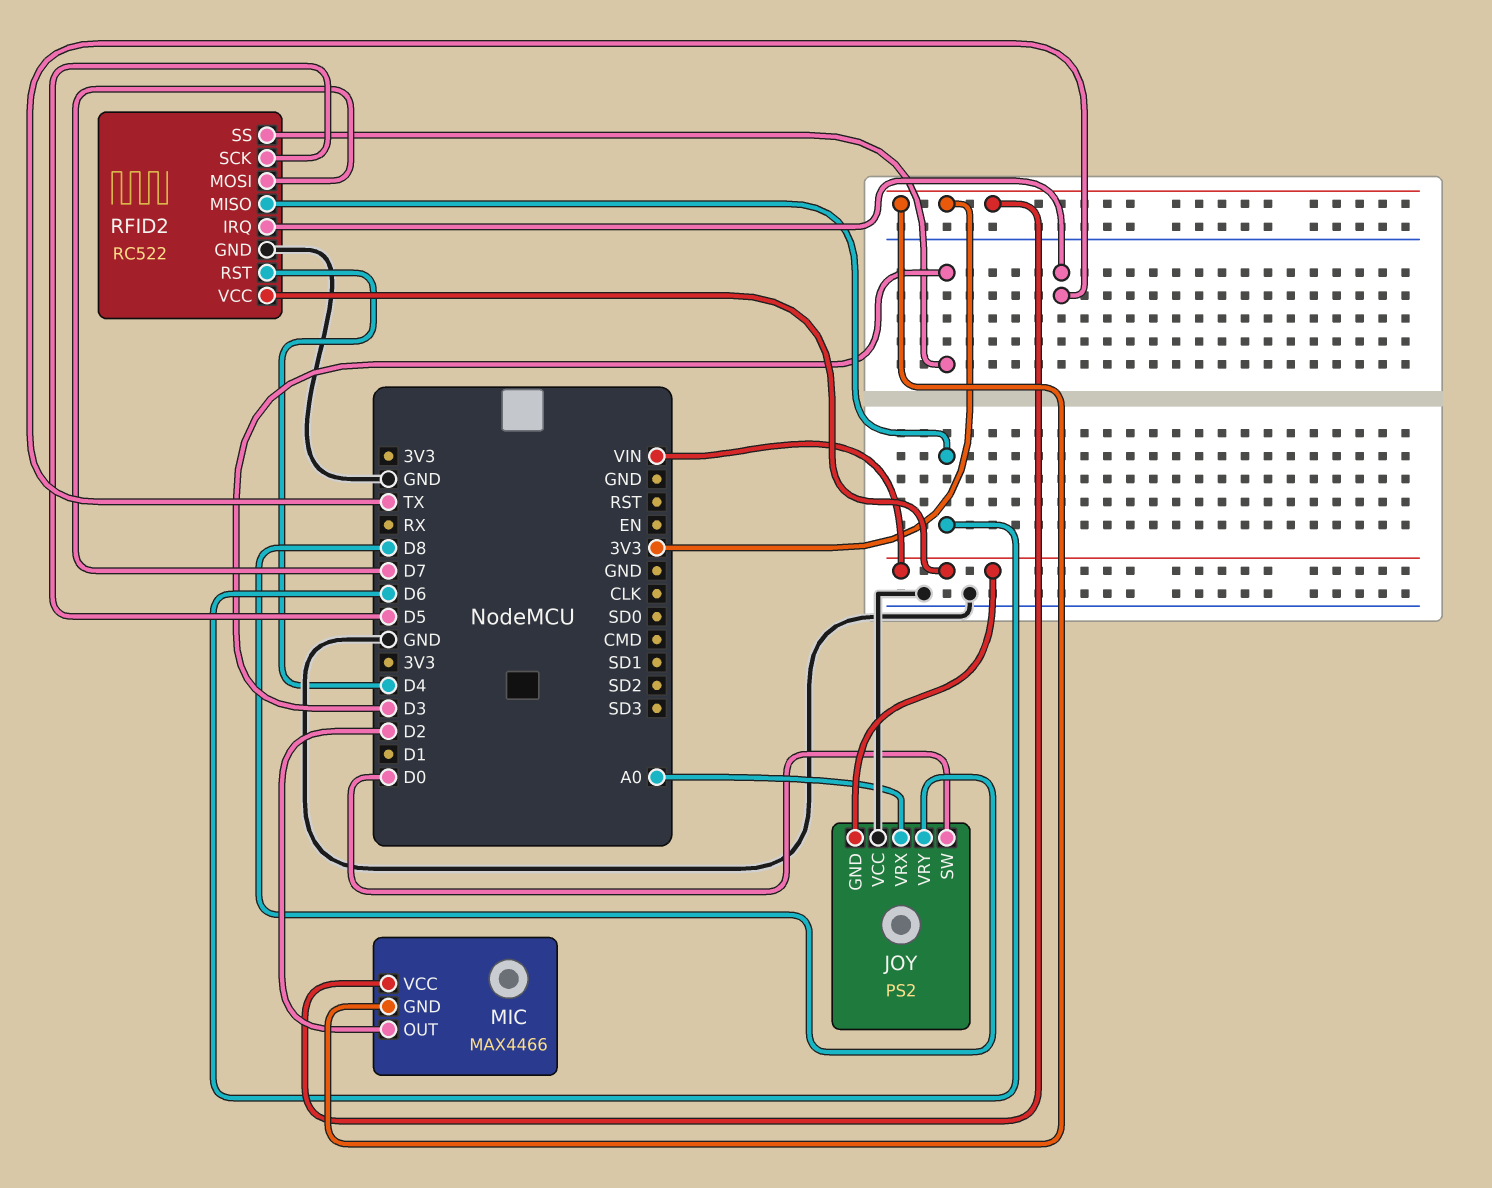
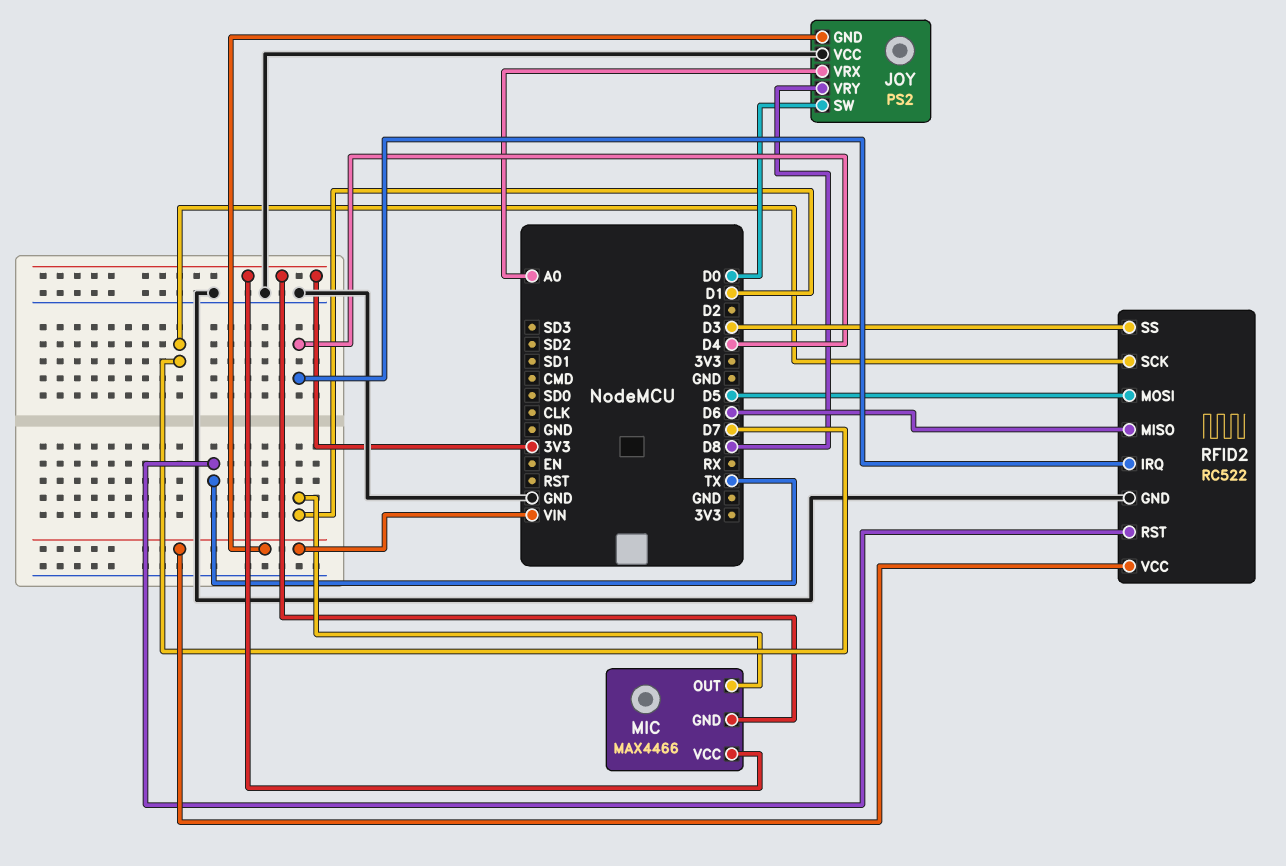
MIC pin OUT: D2 -> D1
RFID2 pin IRQ: TX -> D4
RFID2 pin MOSI: D7 -> D5
RFID2 pin RST: D4 -> TX
RFID2 pin SCK: D5 -> D7

